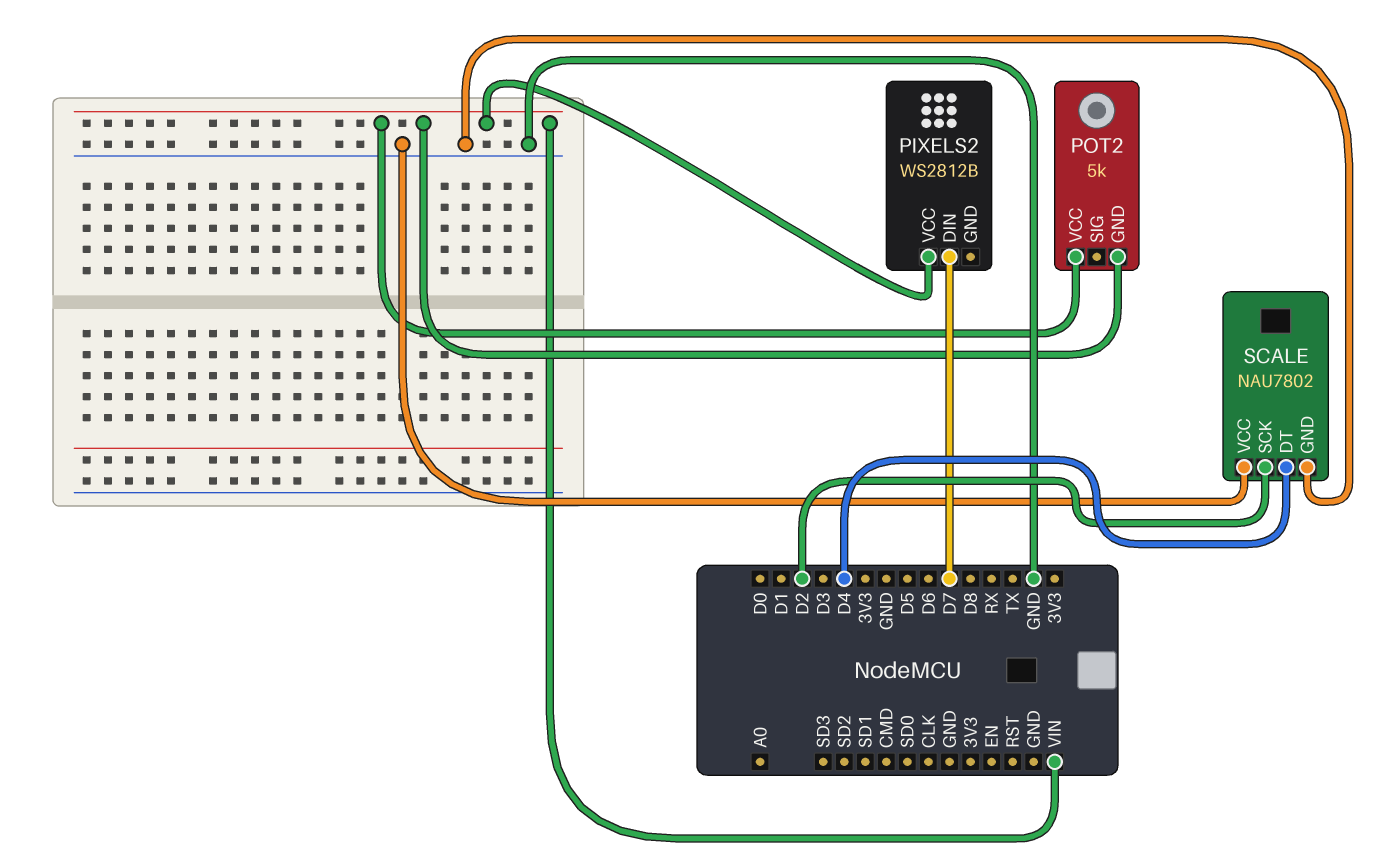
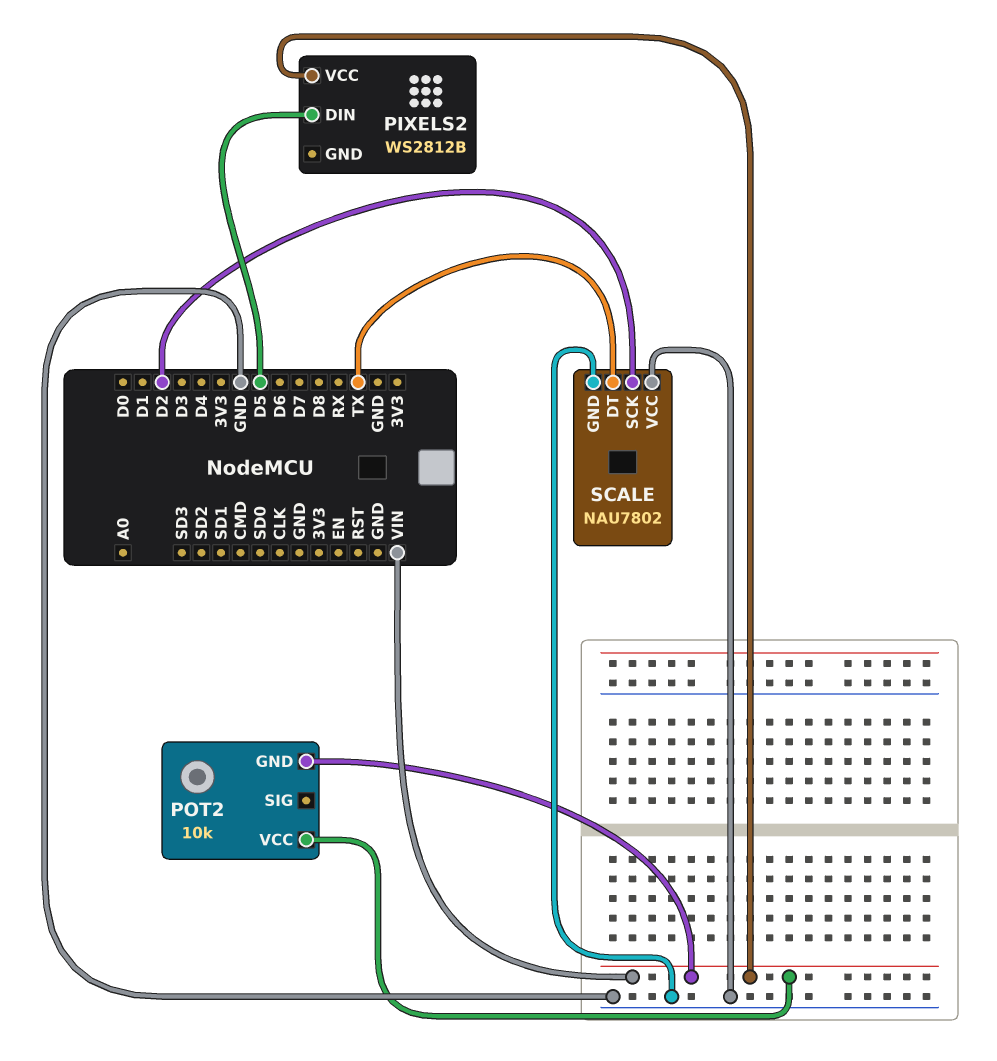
PIXELS2 pin DIN: D7 -> D5
POT2: 5k -> 10k
SCALE pin DT: D4 -> TX

